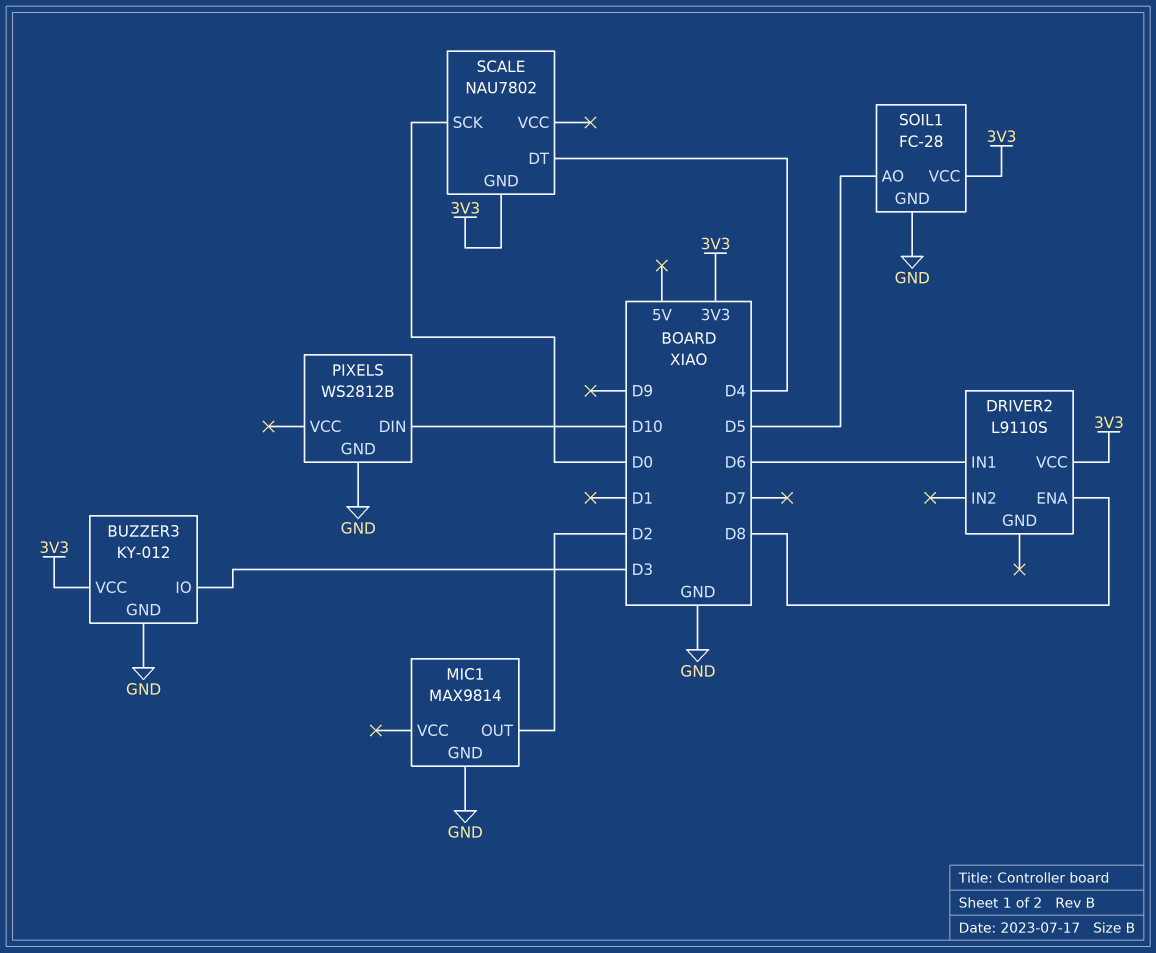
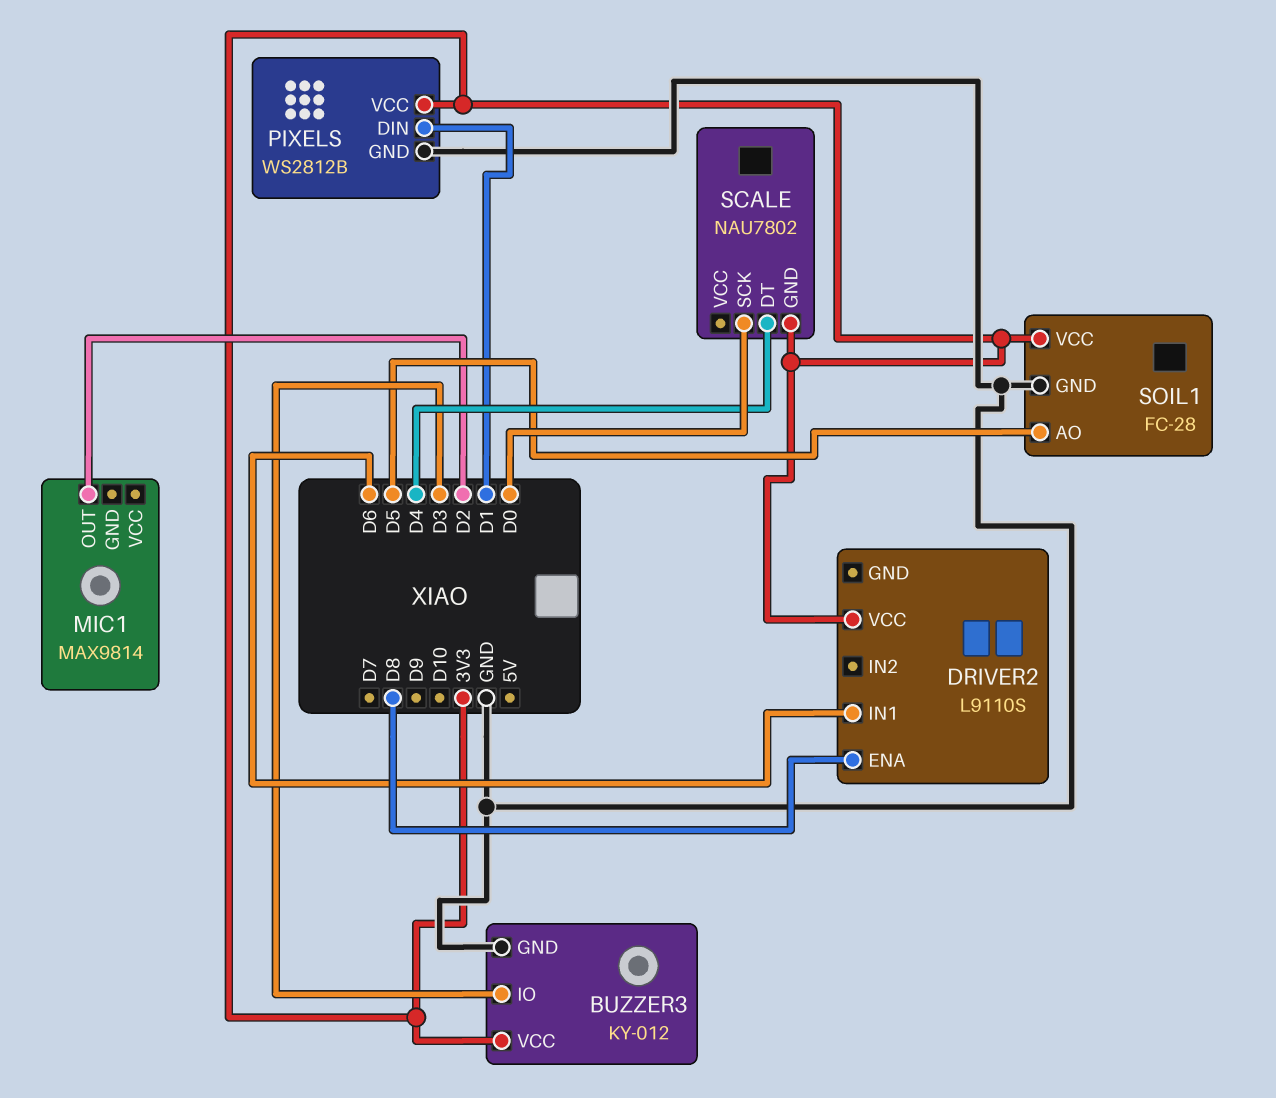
MIC1 pin GND: GND -> none
PIXELS pin DIN: D10 -> D1
PIXELS pin VCC: none -> 3V3

